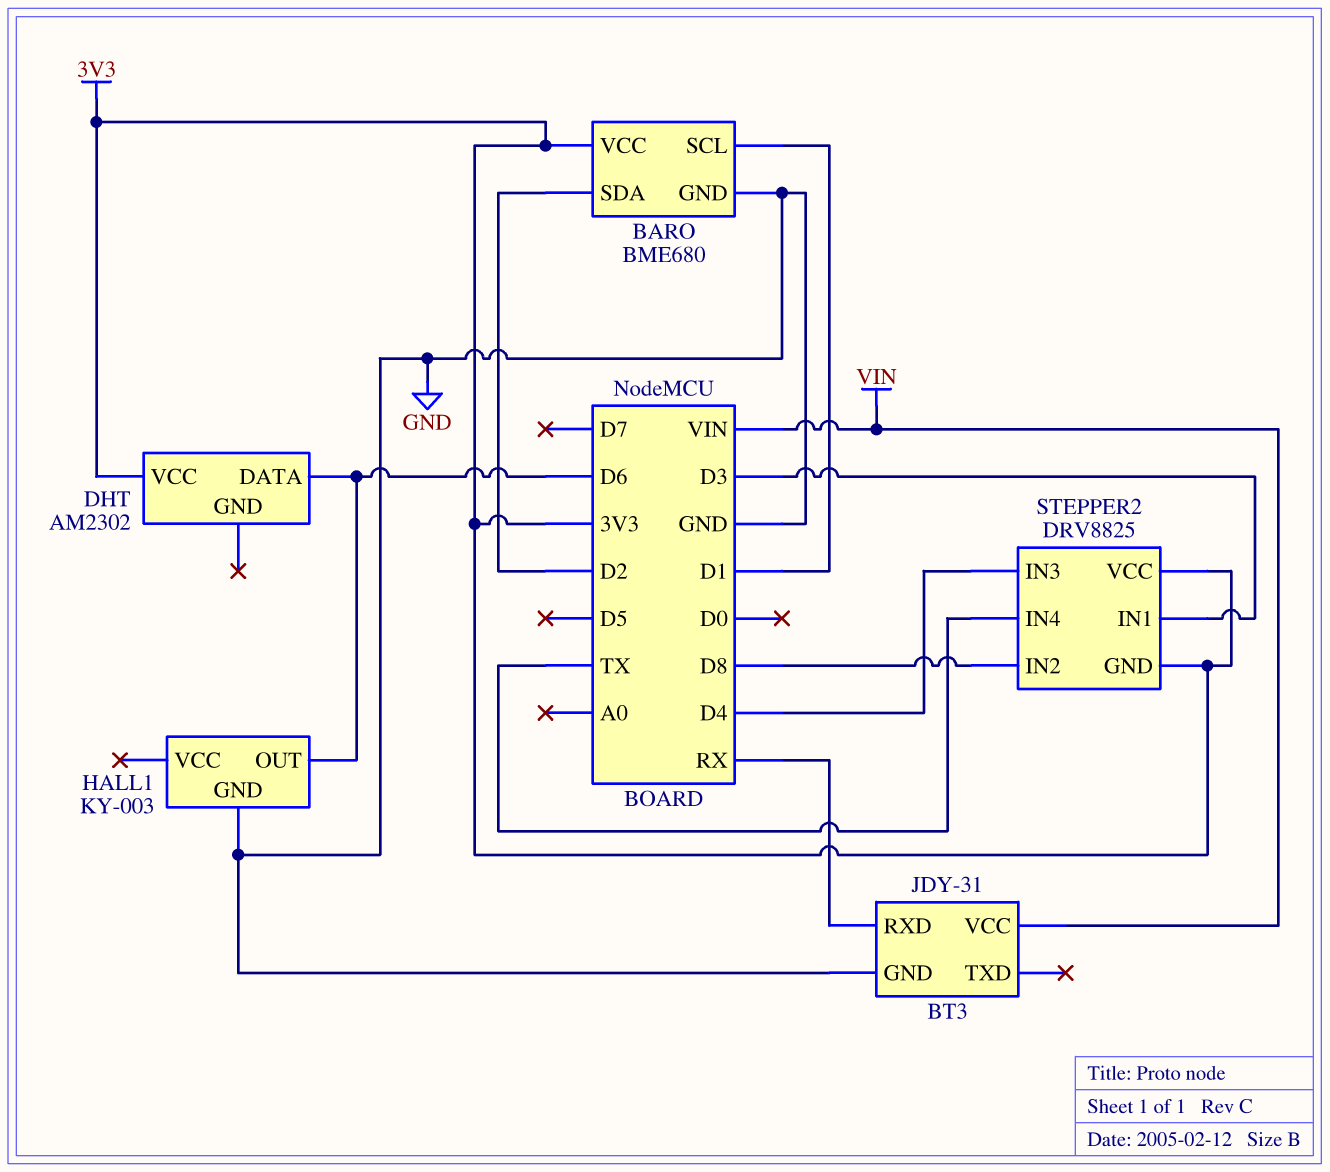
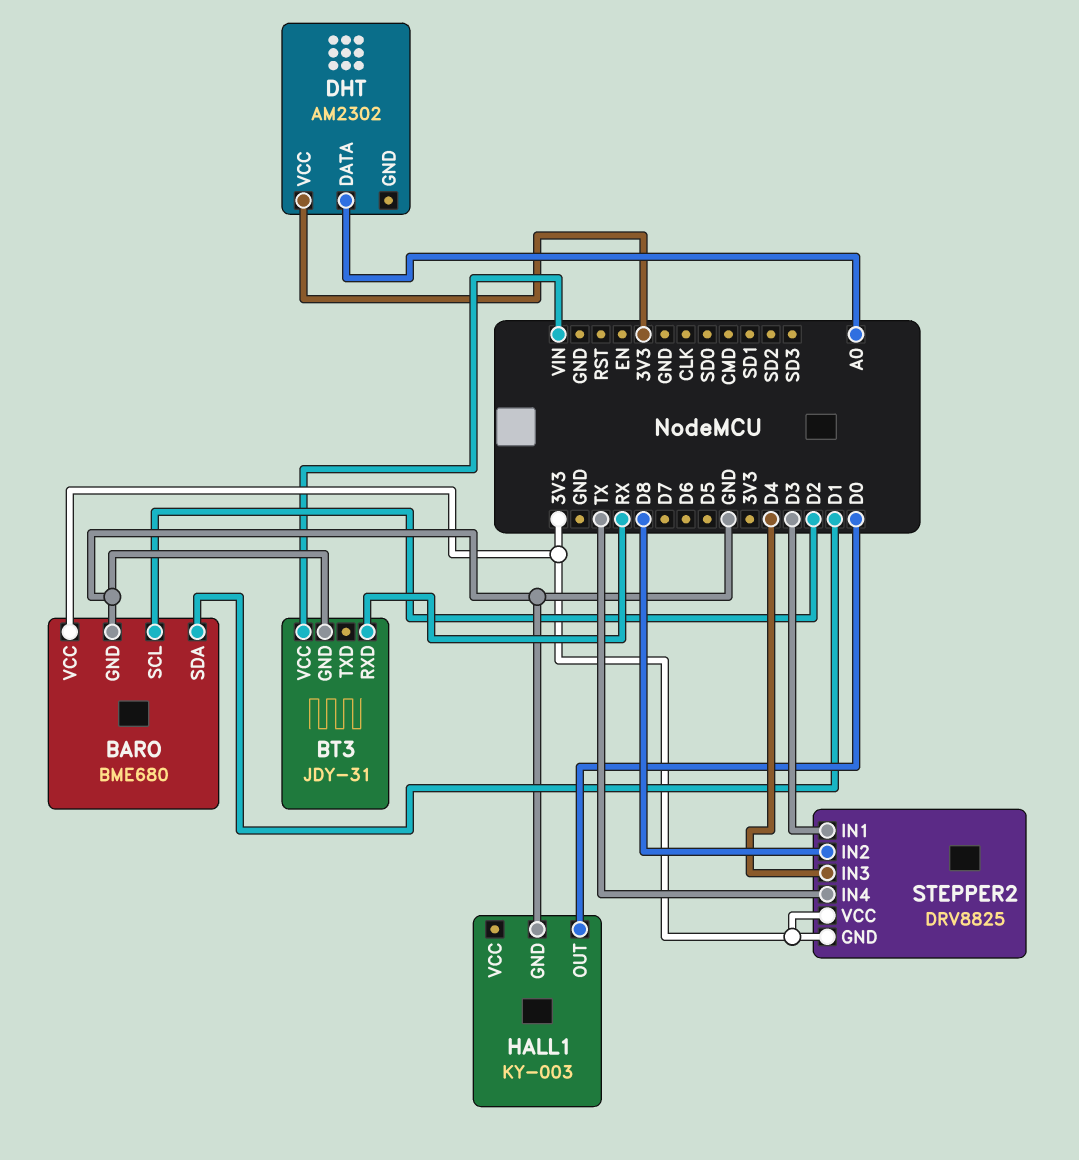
BARO pin SCL: D1 -> D2
BARO pin SDA: D2 -> D1
DHT pin DATA: D6 -> A0
HALL1 pin OUT: D6 -> D0

